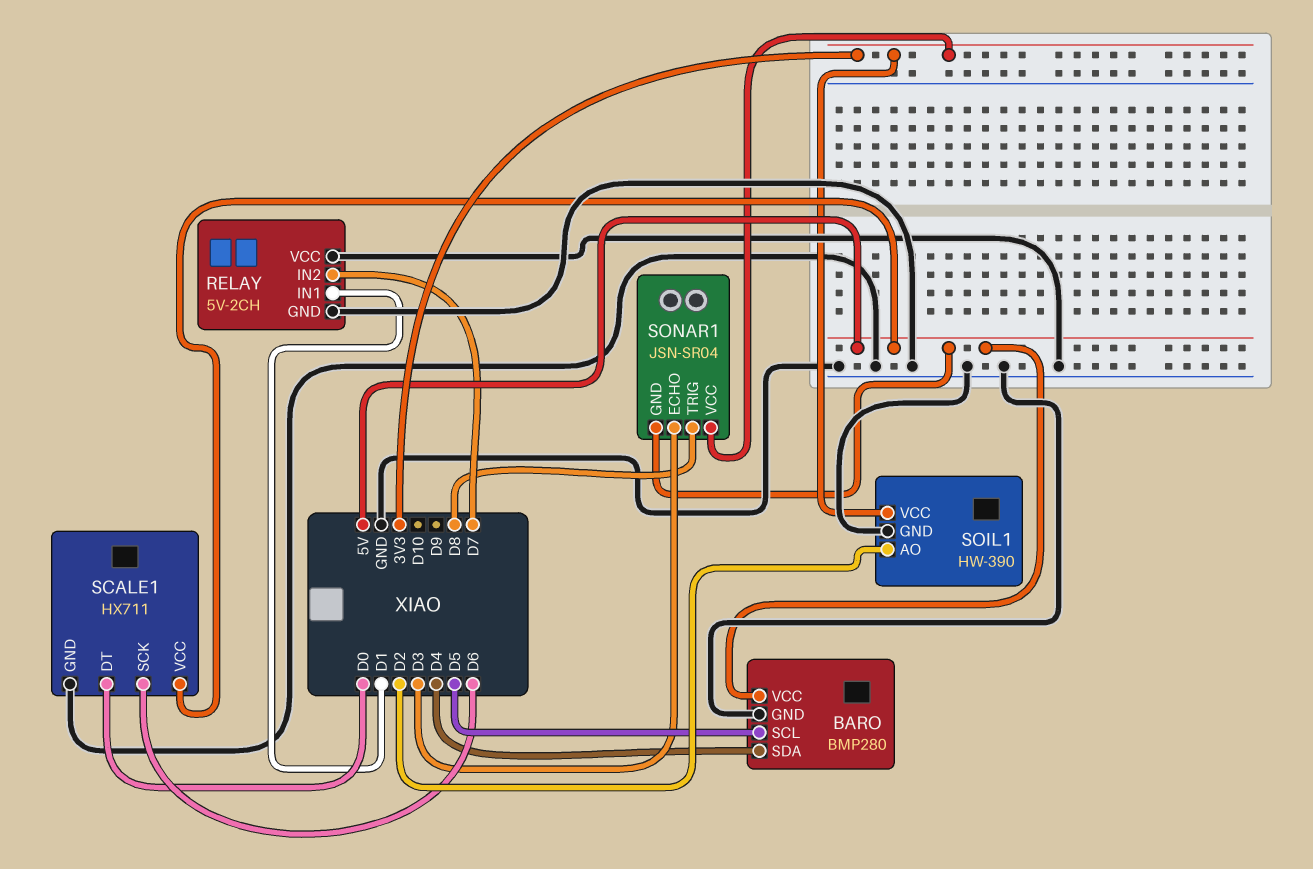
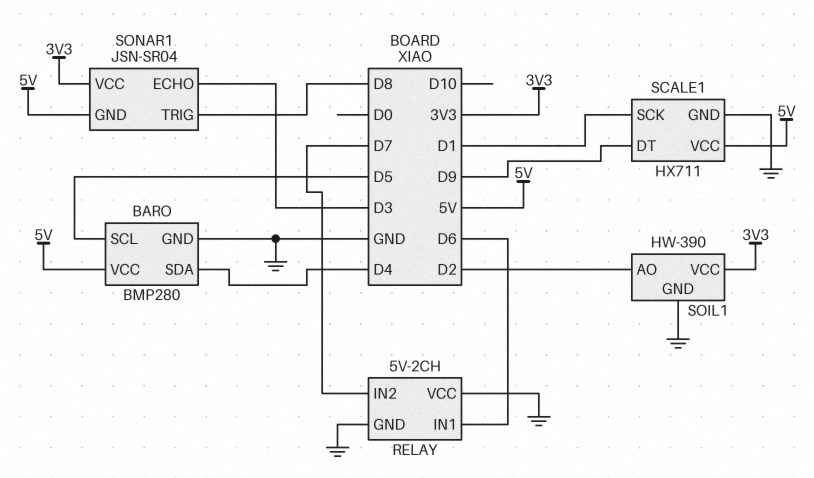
RELAY pin IN1: D1 -> D6
SCALE1 pin DT: D0 -> D9
SCALE1 pin SCK: D6 -> D1

